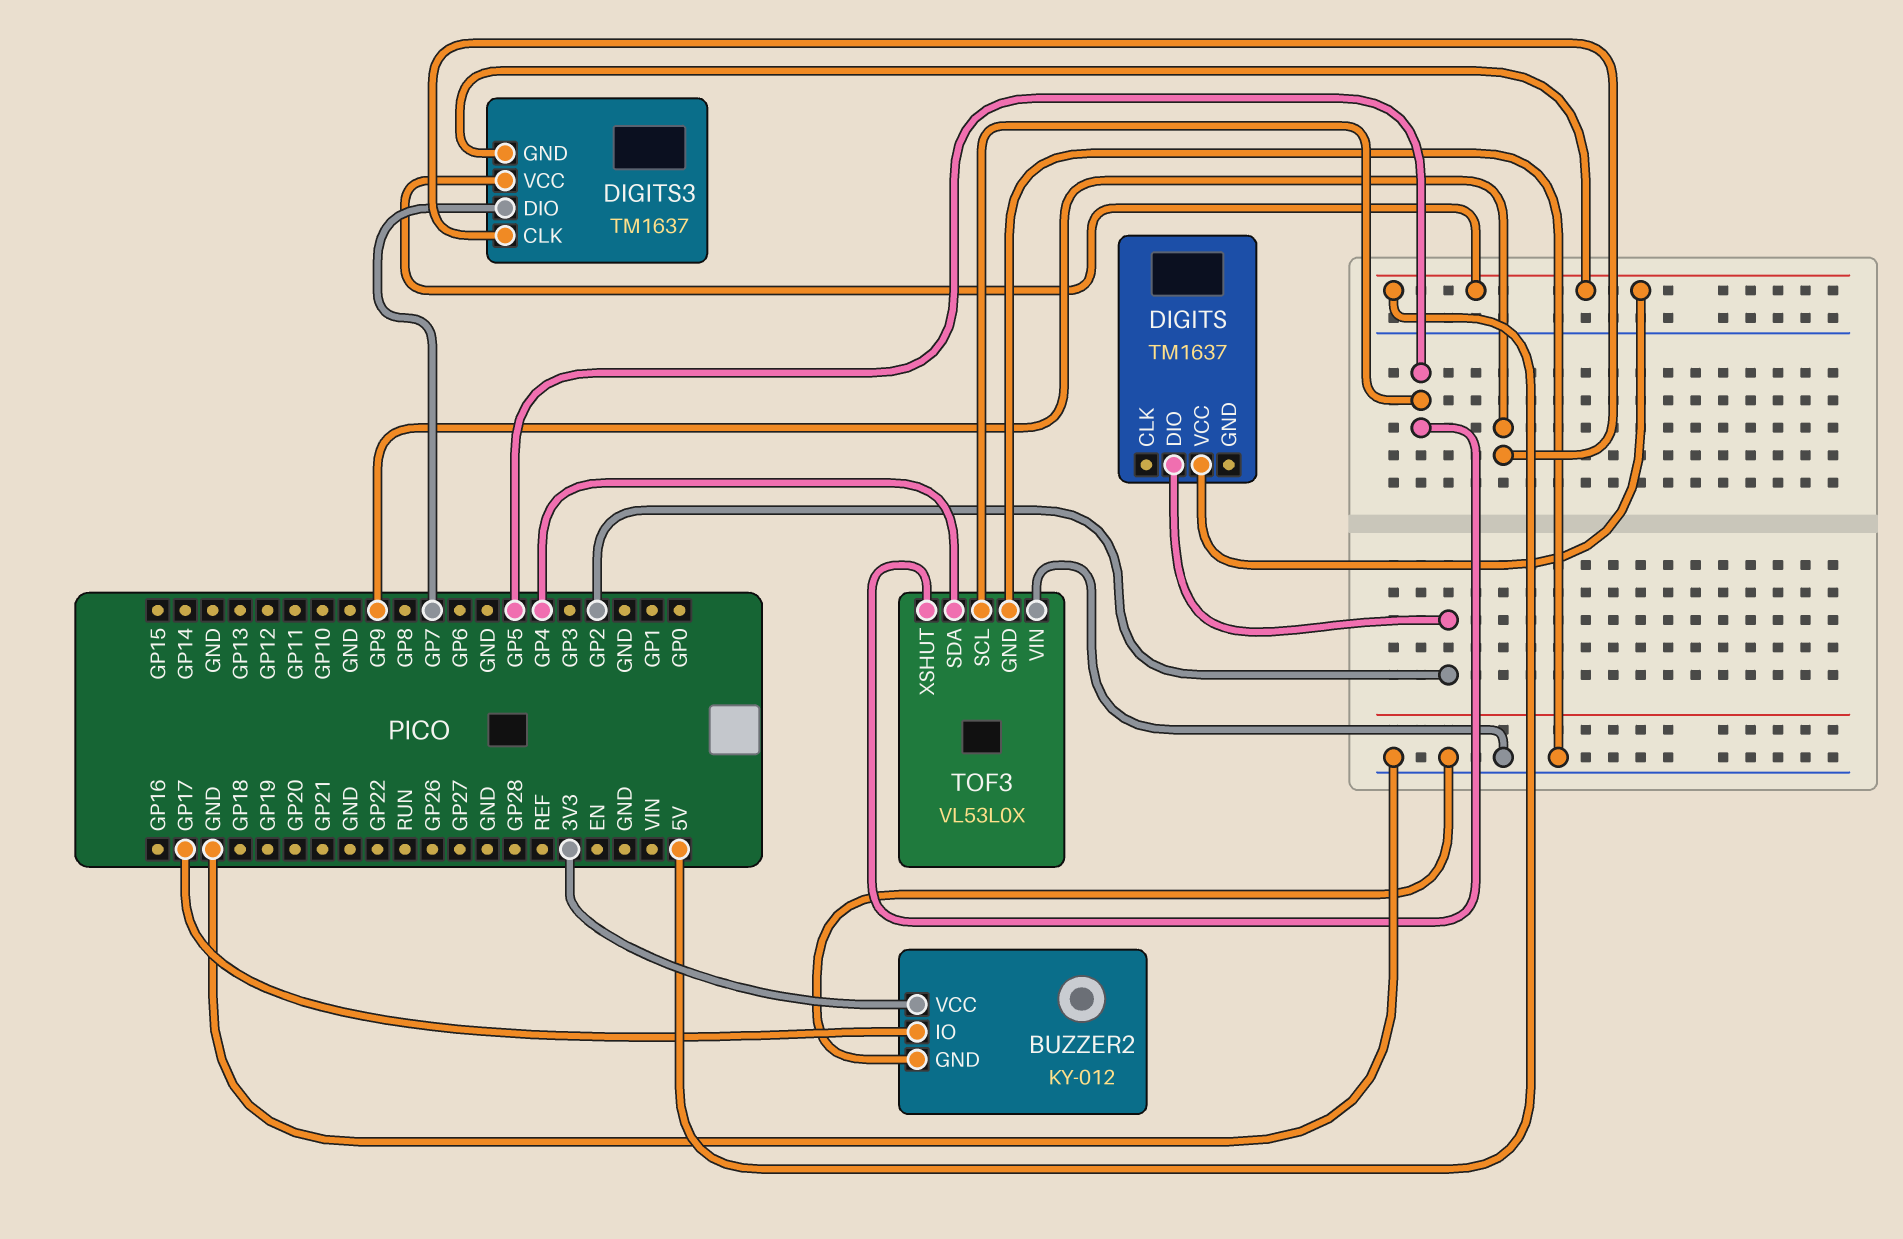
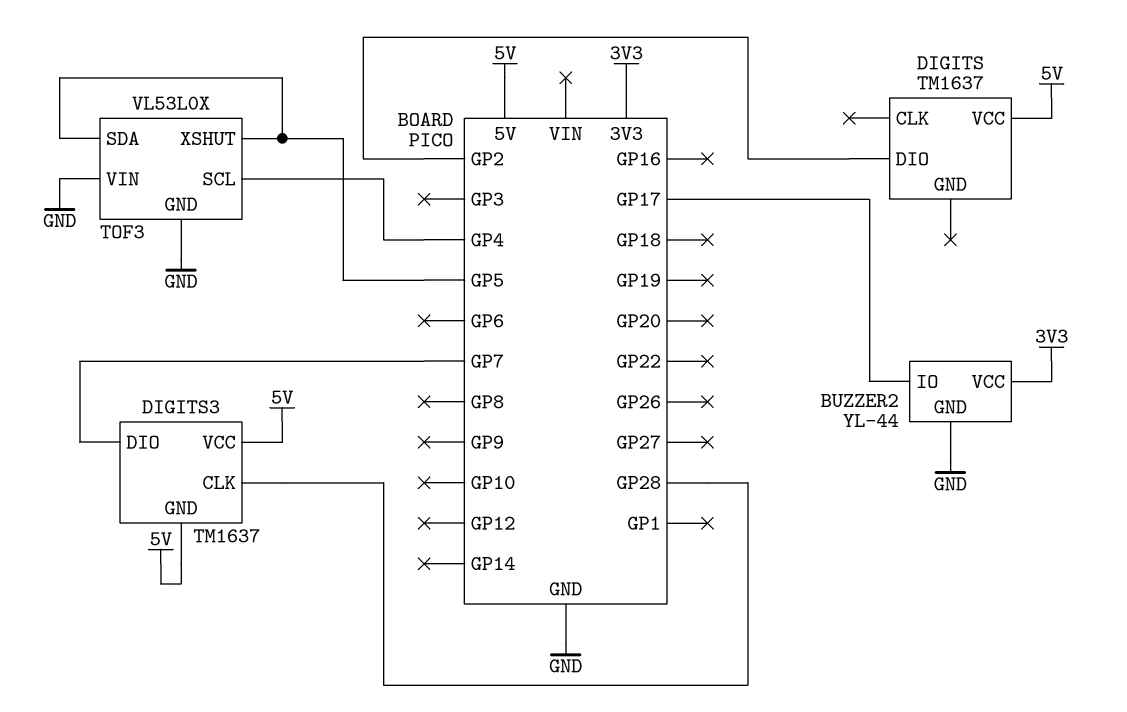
BUZZER2: KY-012 -> YL-44
DIGITS3 pin CLK: GP9 -> GP28
TOF3 pin SCL: GP5 -> GP4
TOF3 pin SDA: GP4 -> GP5

